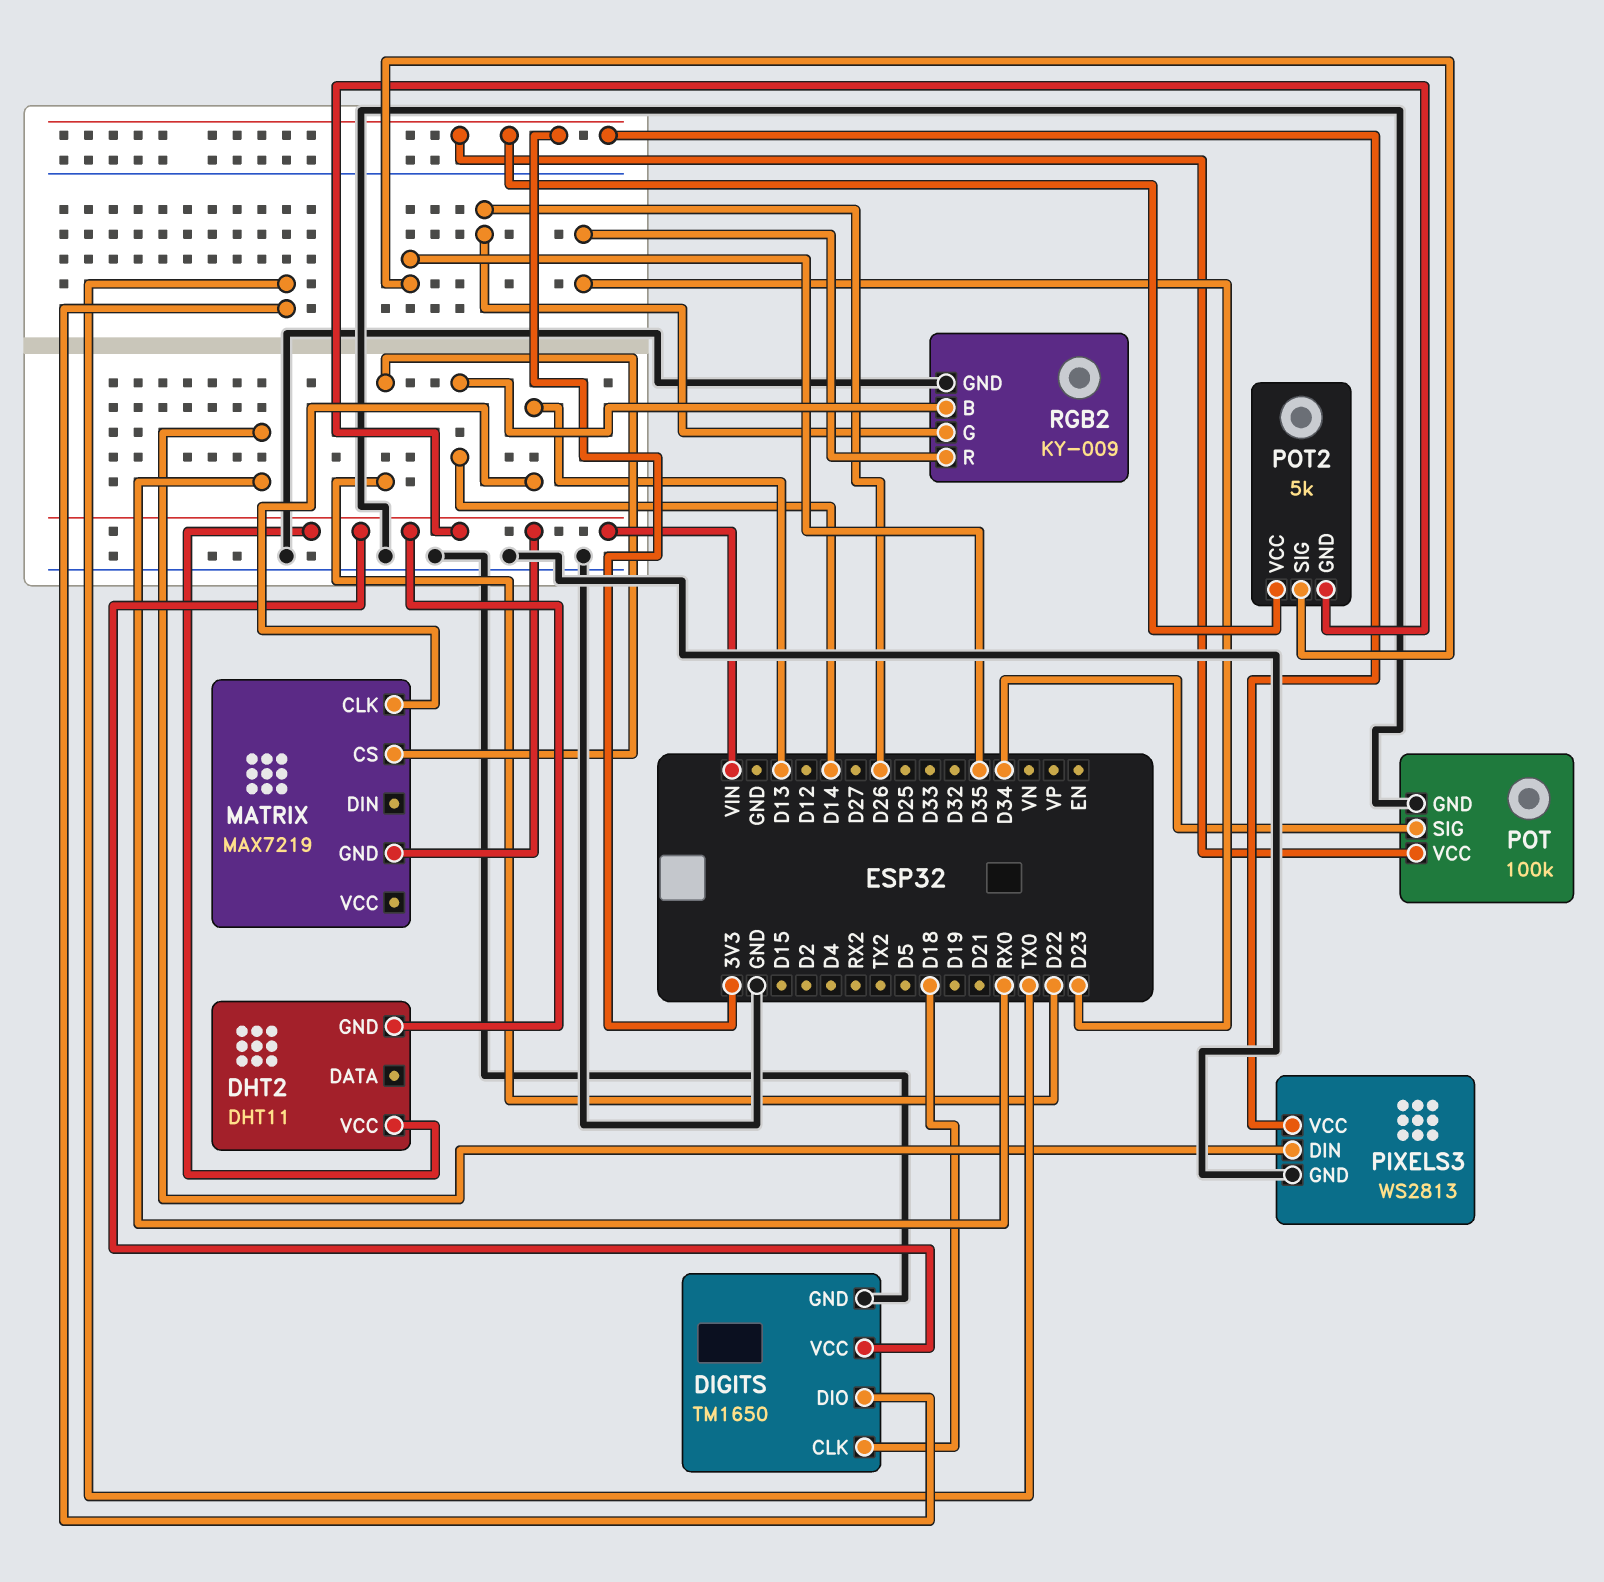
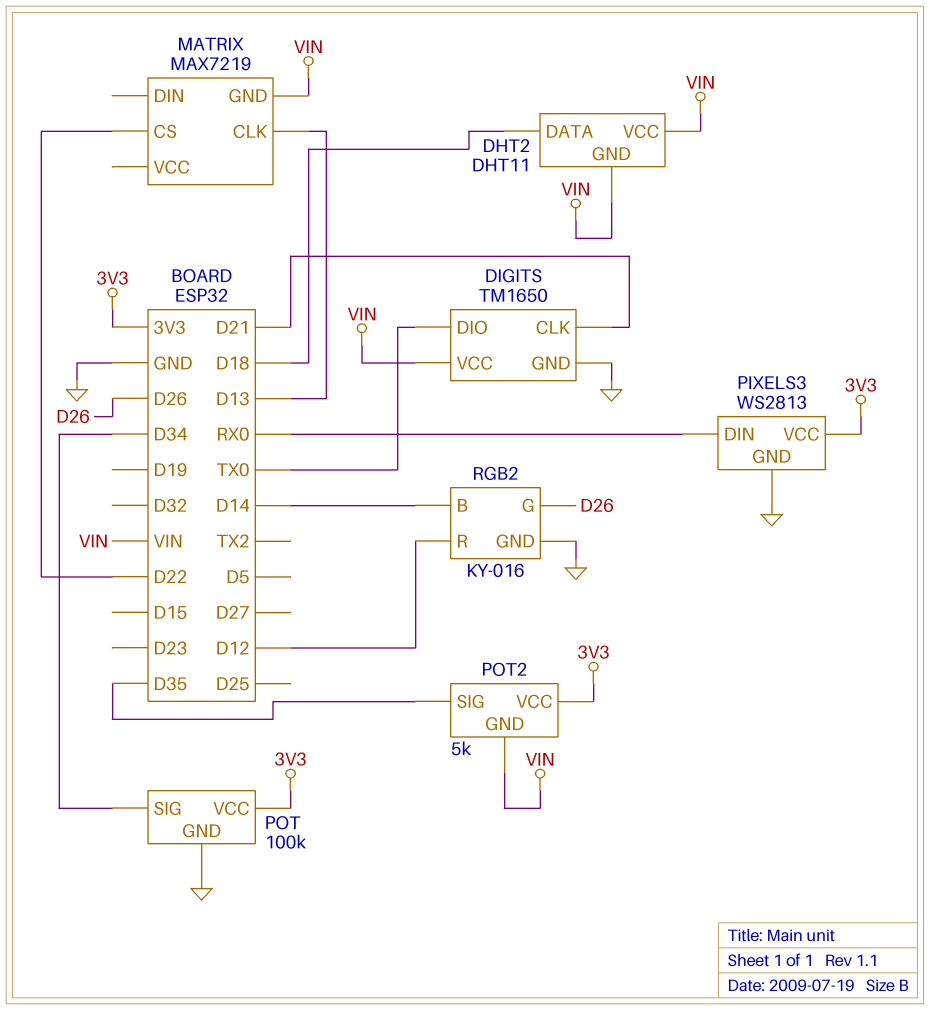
DHT2 pin DATA: none -> D18
DIGITS pin CLK: D18 -> D21
RGB2: KY-009 -> KY-016
RGB2 pin R: D23 -> D12

